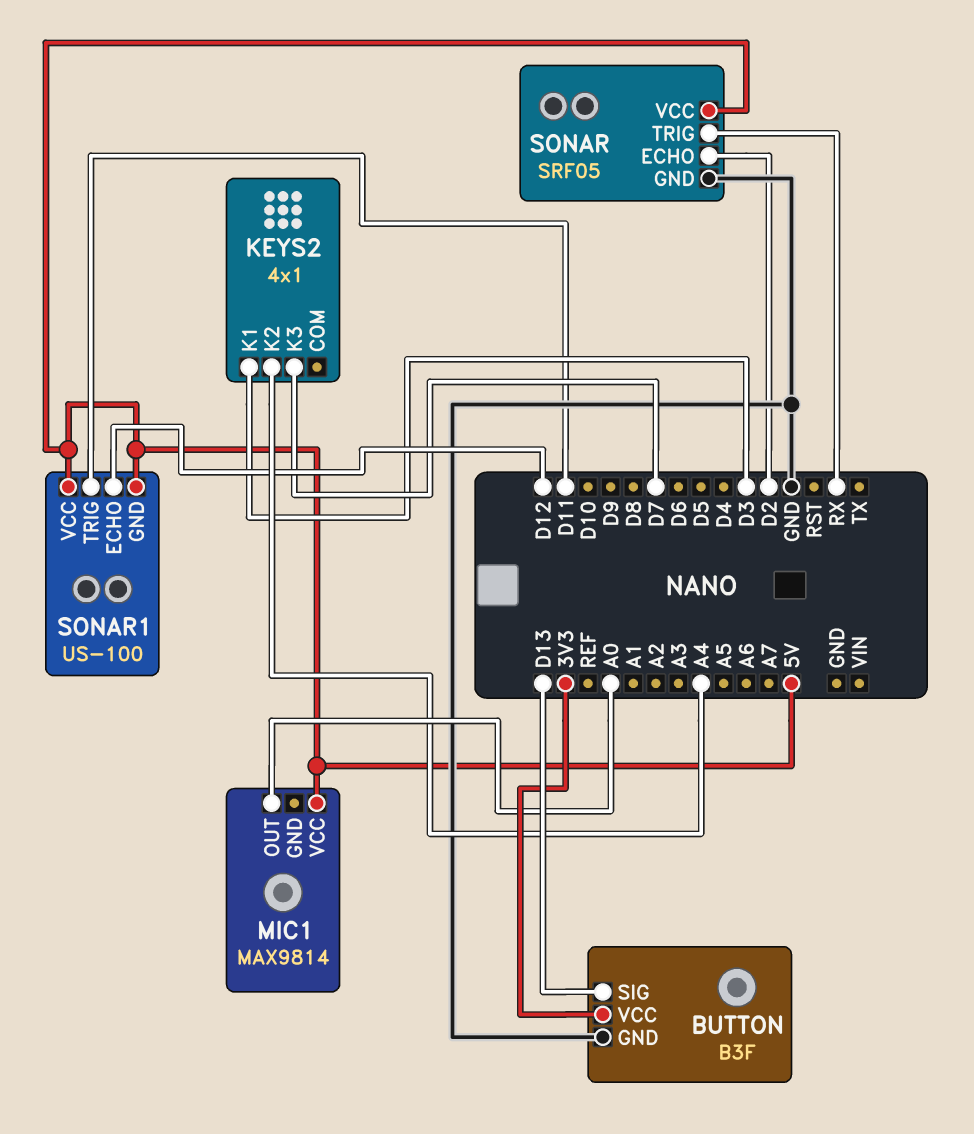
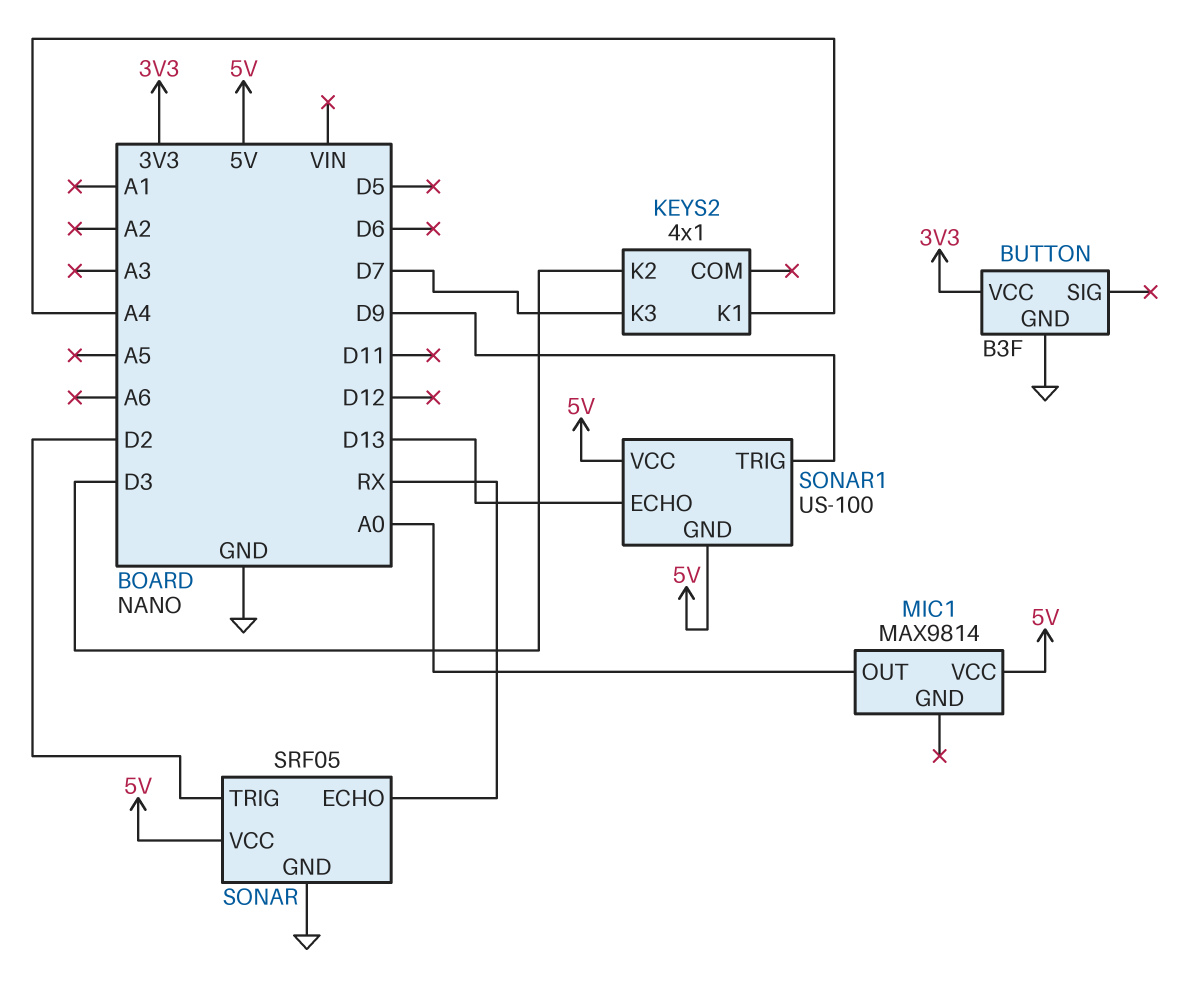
BUTTON pin SIG: D13 -> none
KEYS2 pin K1: D3 -> A4
KEYS2 pin K2: A4 -> D3
SONAR pin ECHO: D2 -> RX
SONAR pin TRIG: RX -> D2
SONAR1 pin ECHO: D12 -> D13
SONAR1 pin TRIG: D11 -> D9

